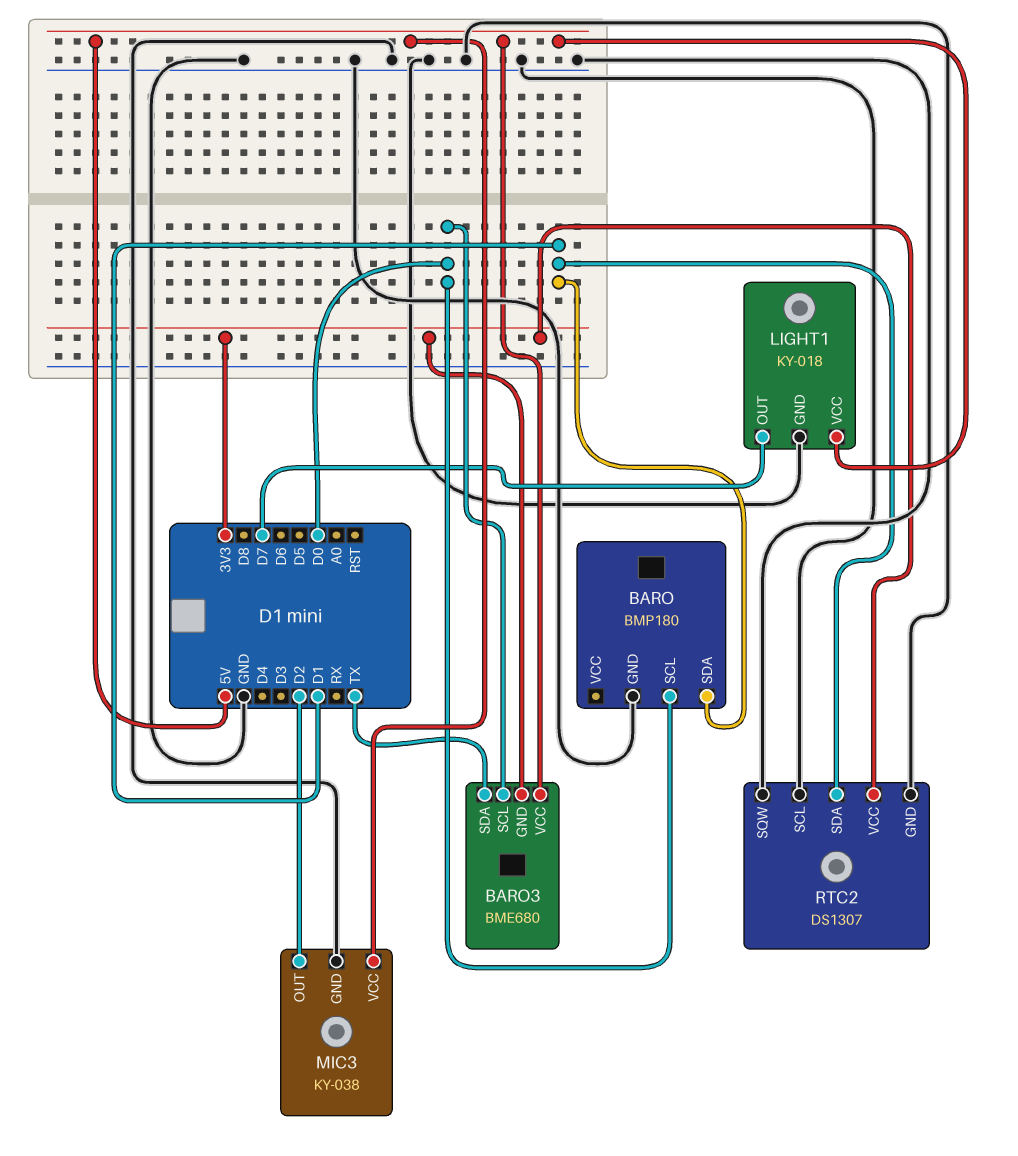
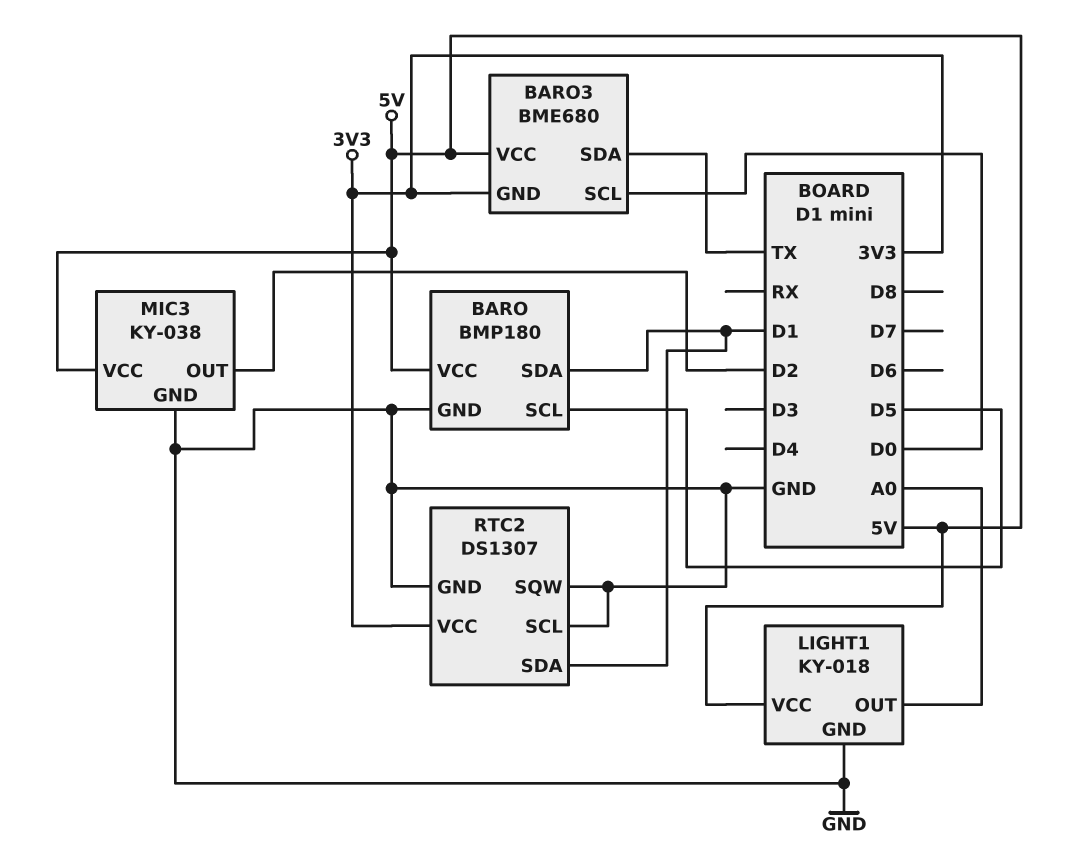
BARO pin SCL: D0 -> D5
BARO pin VCC: none -> 5V
LIGHT1 pin OUT: D7 -> A0

